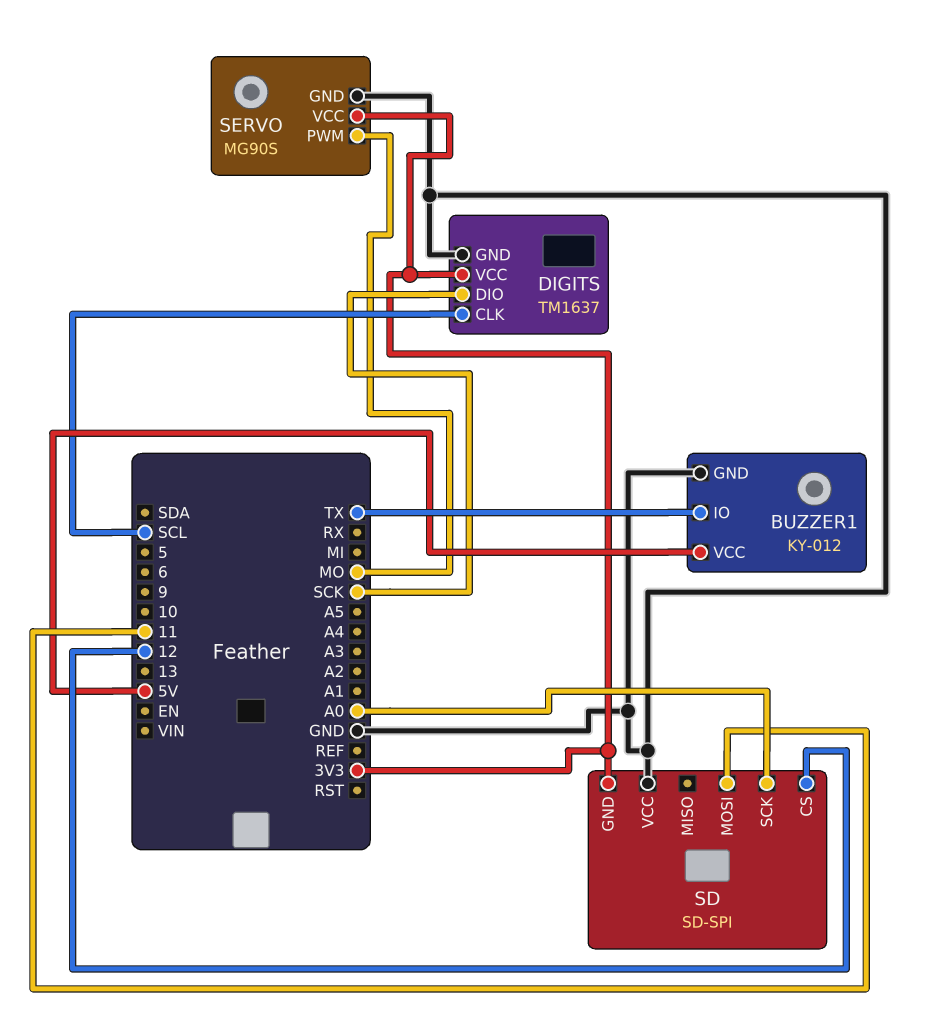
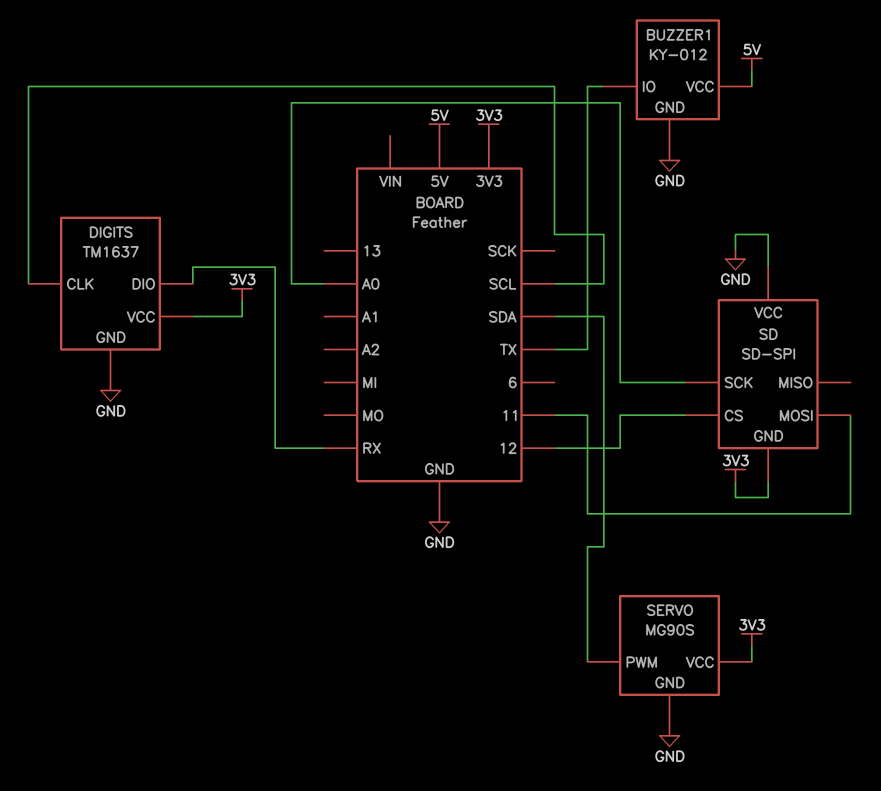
DIGITS pin DIO: SCK -> RX
SERVO pin PWM: MO -> SDA

